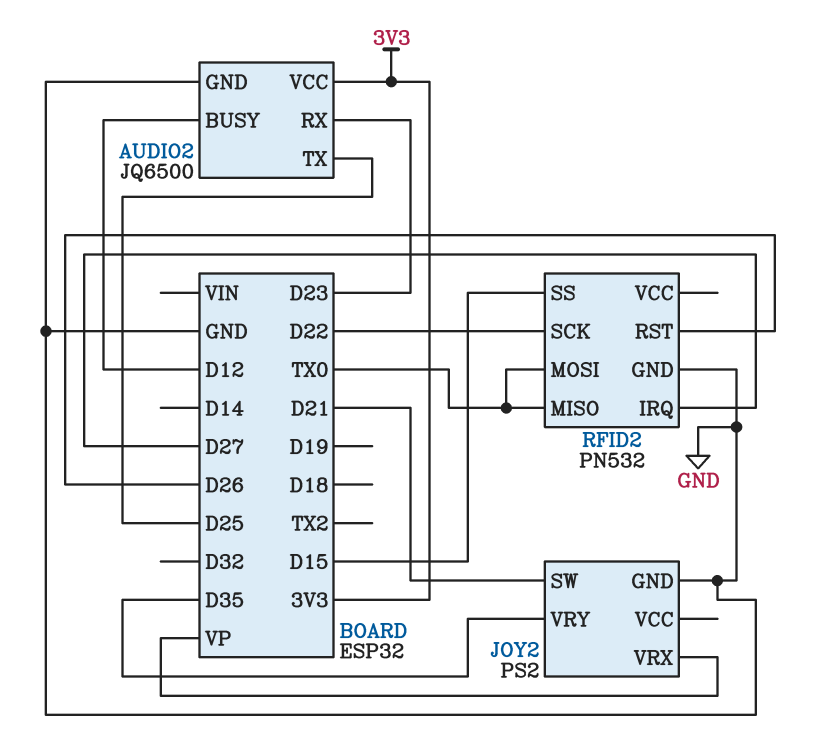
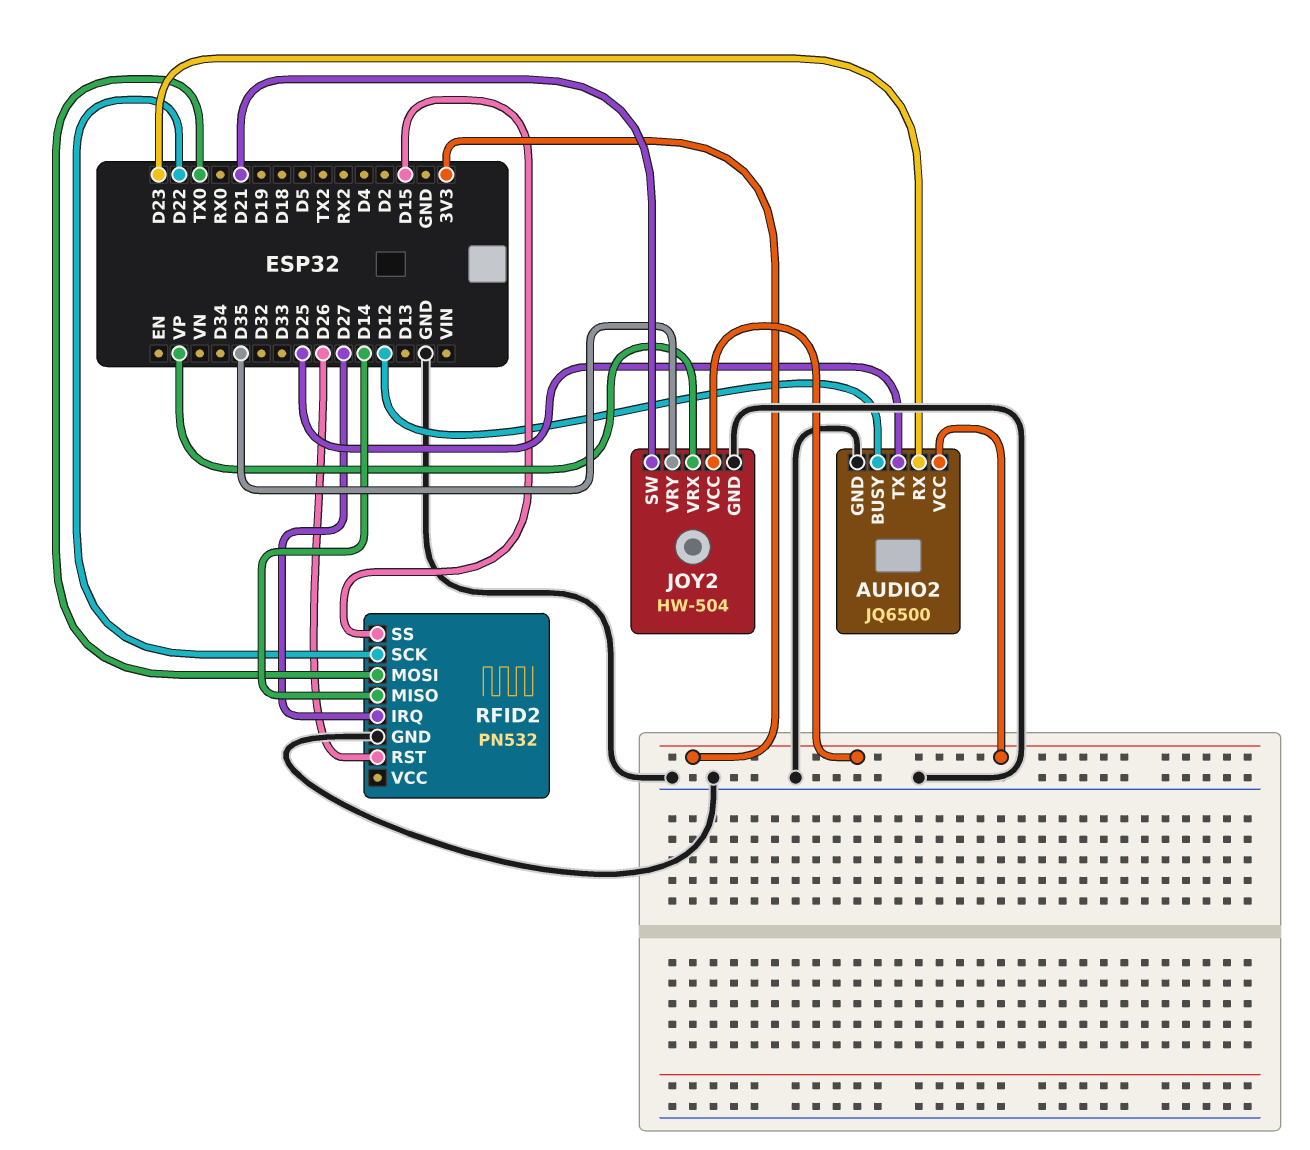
JOY2: PS2 -> HW-504
JOY2 pin VCC: none -> 3V3
RFID2 pin MISO: TX0 -> D14

